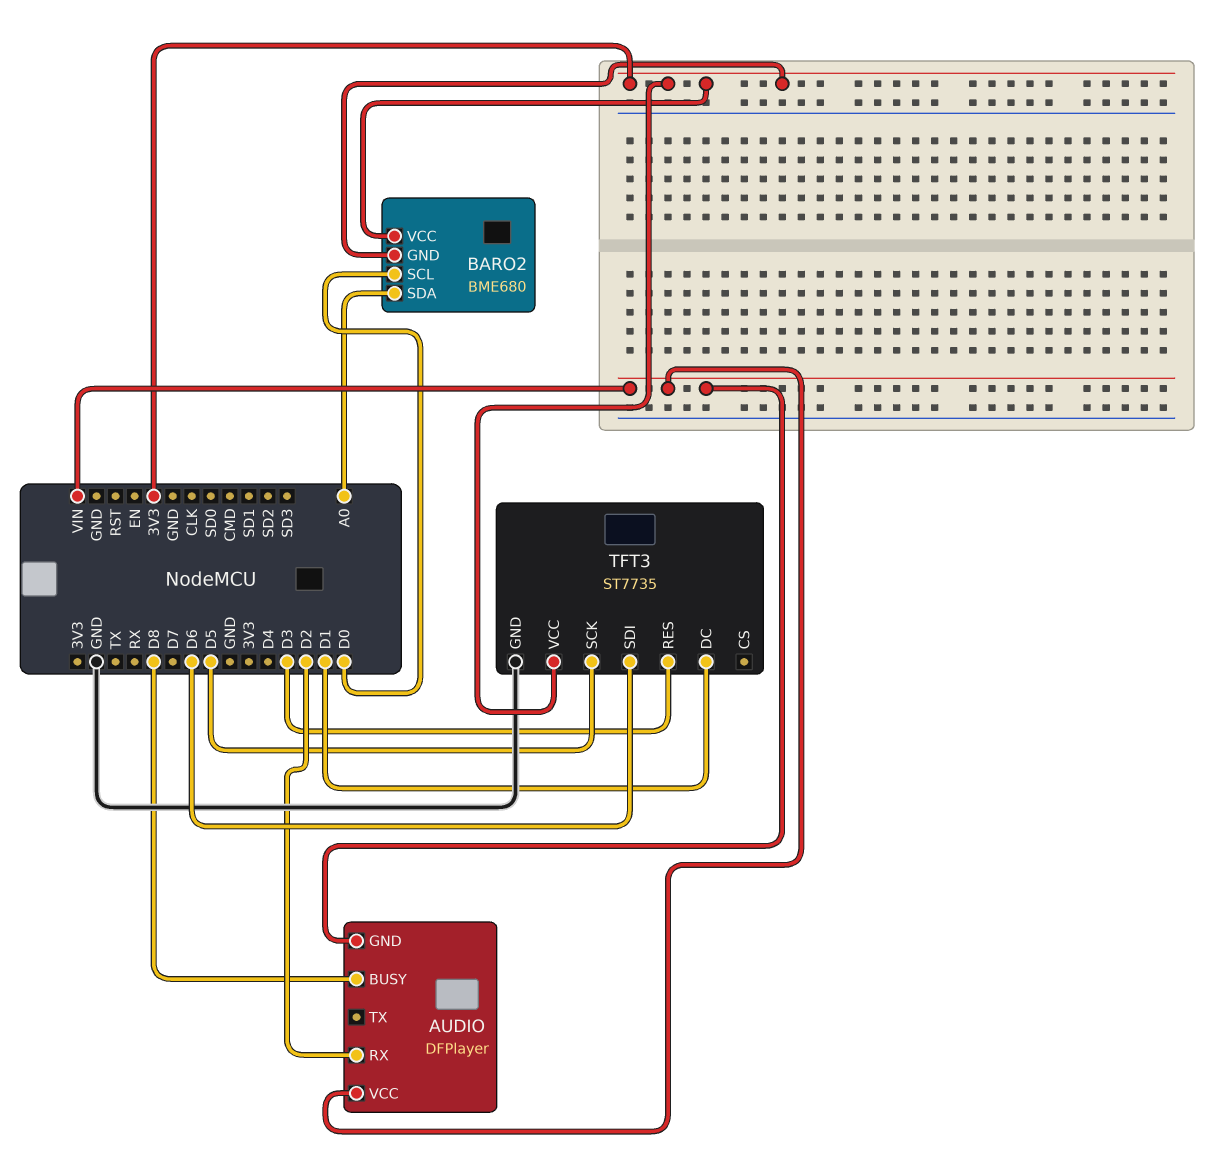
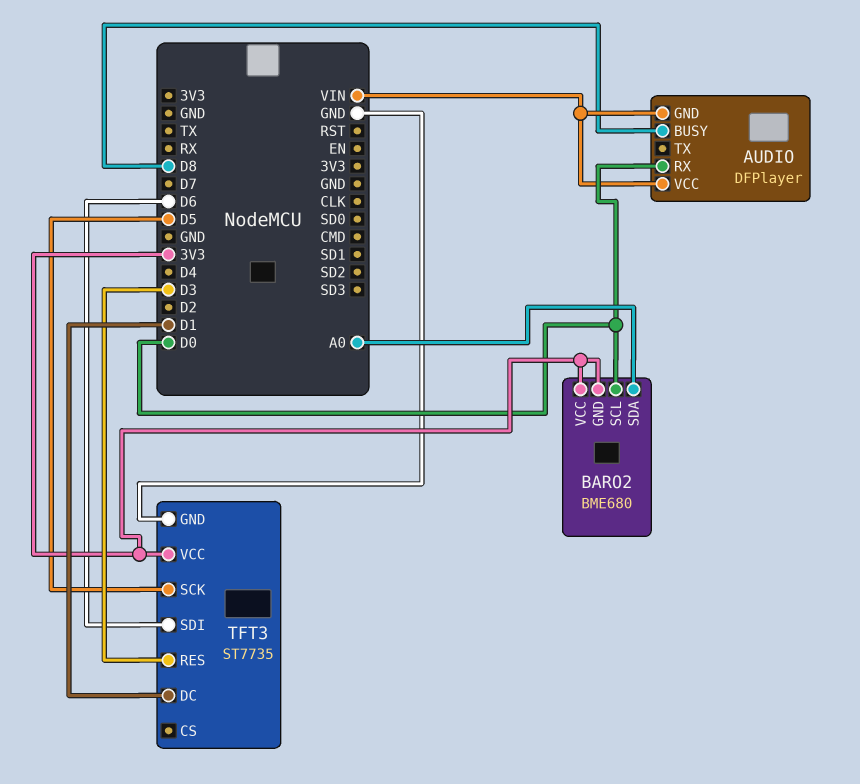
AUDIO pin RX: D2 -> D0

